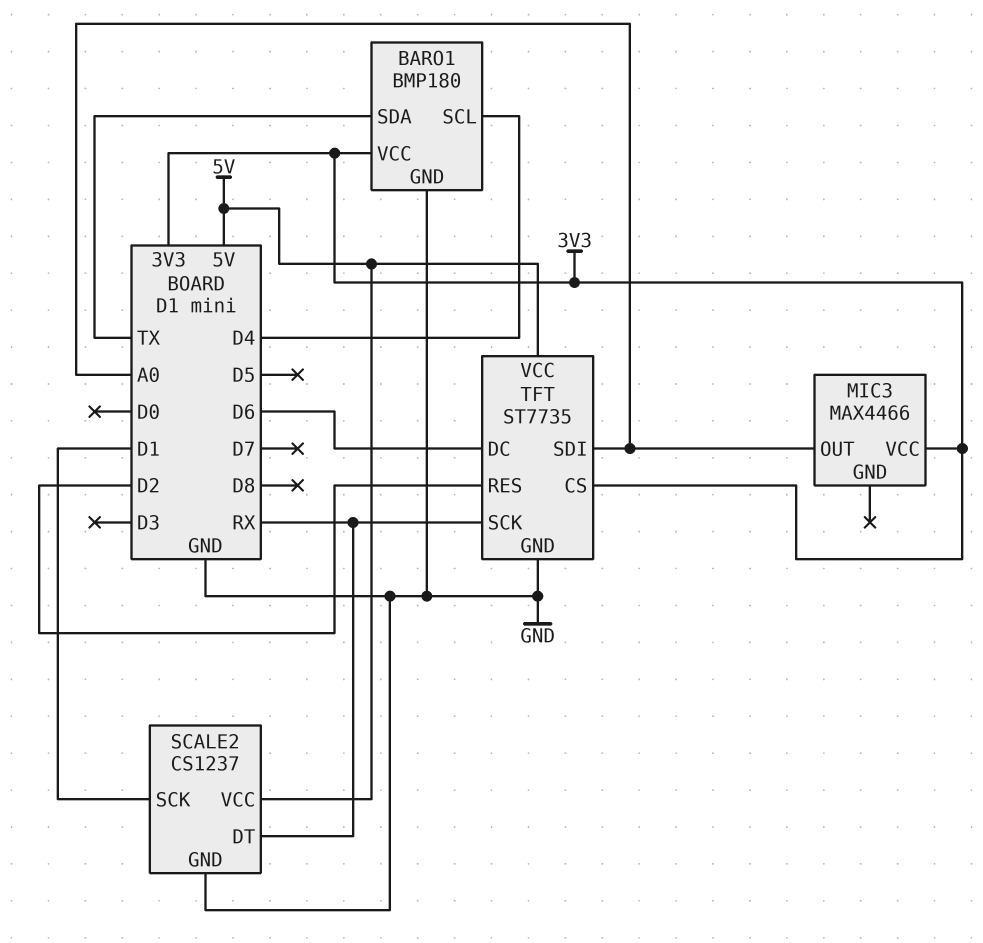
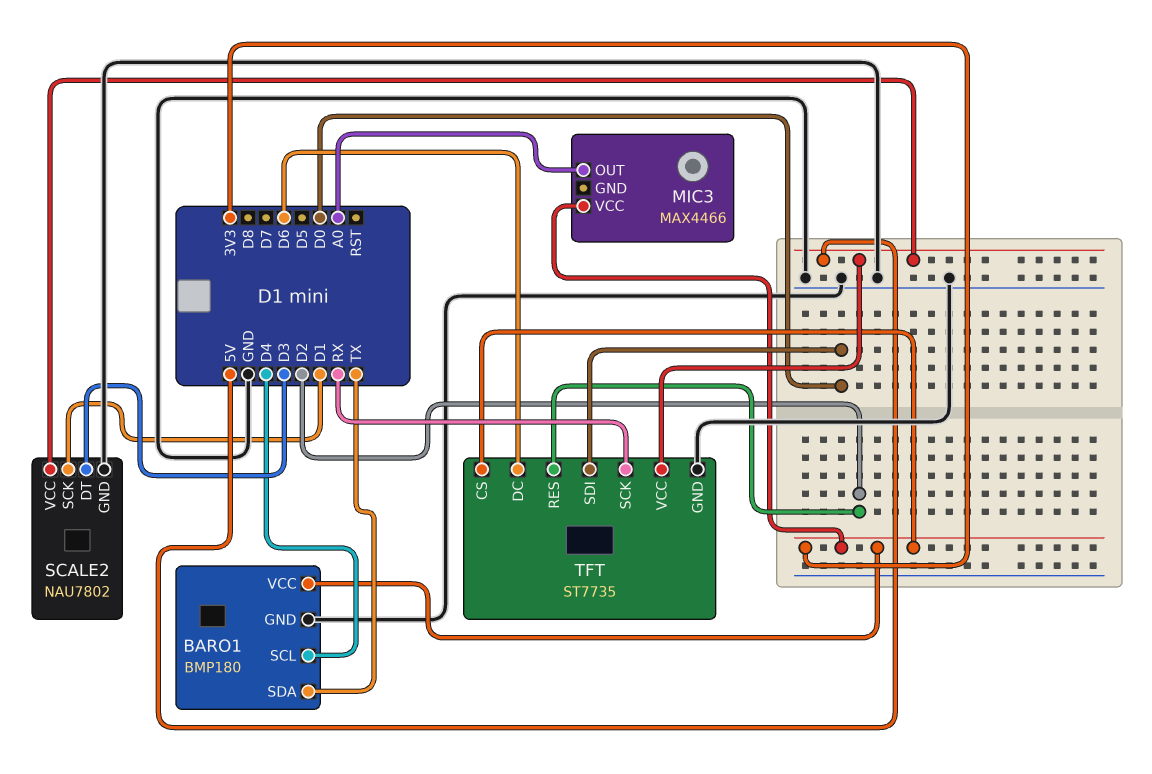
SCALE2: CS1237 -> NAU7802
SCALE2 pin DT: RX -> D3
TFT pin SDI: A0 -> D0

